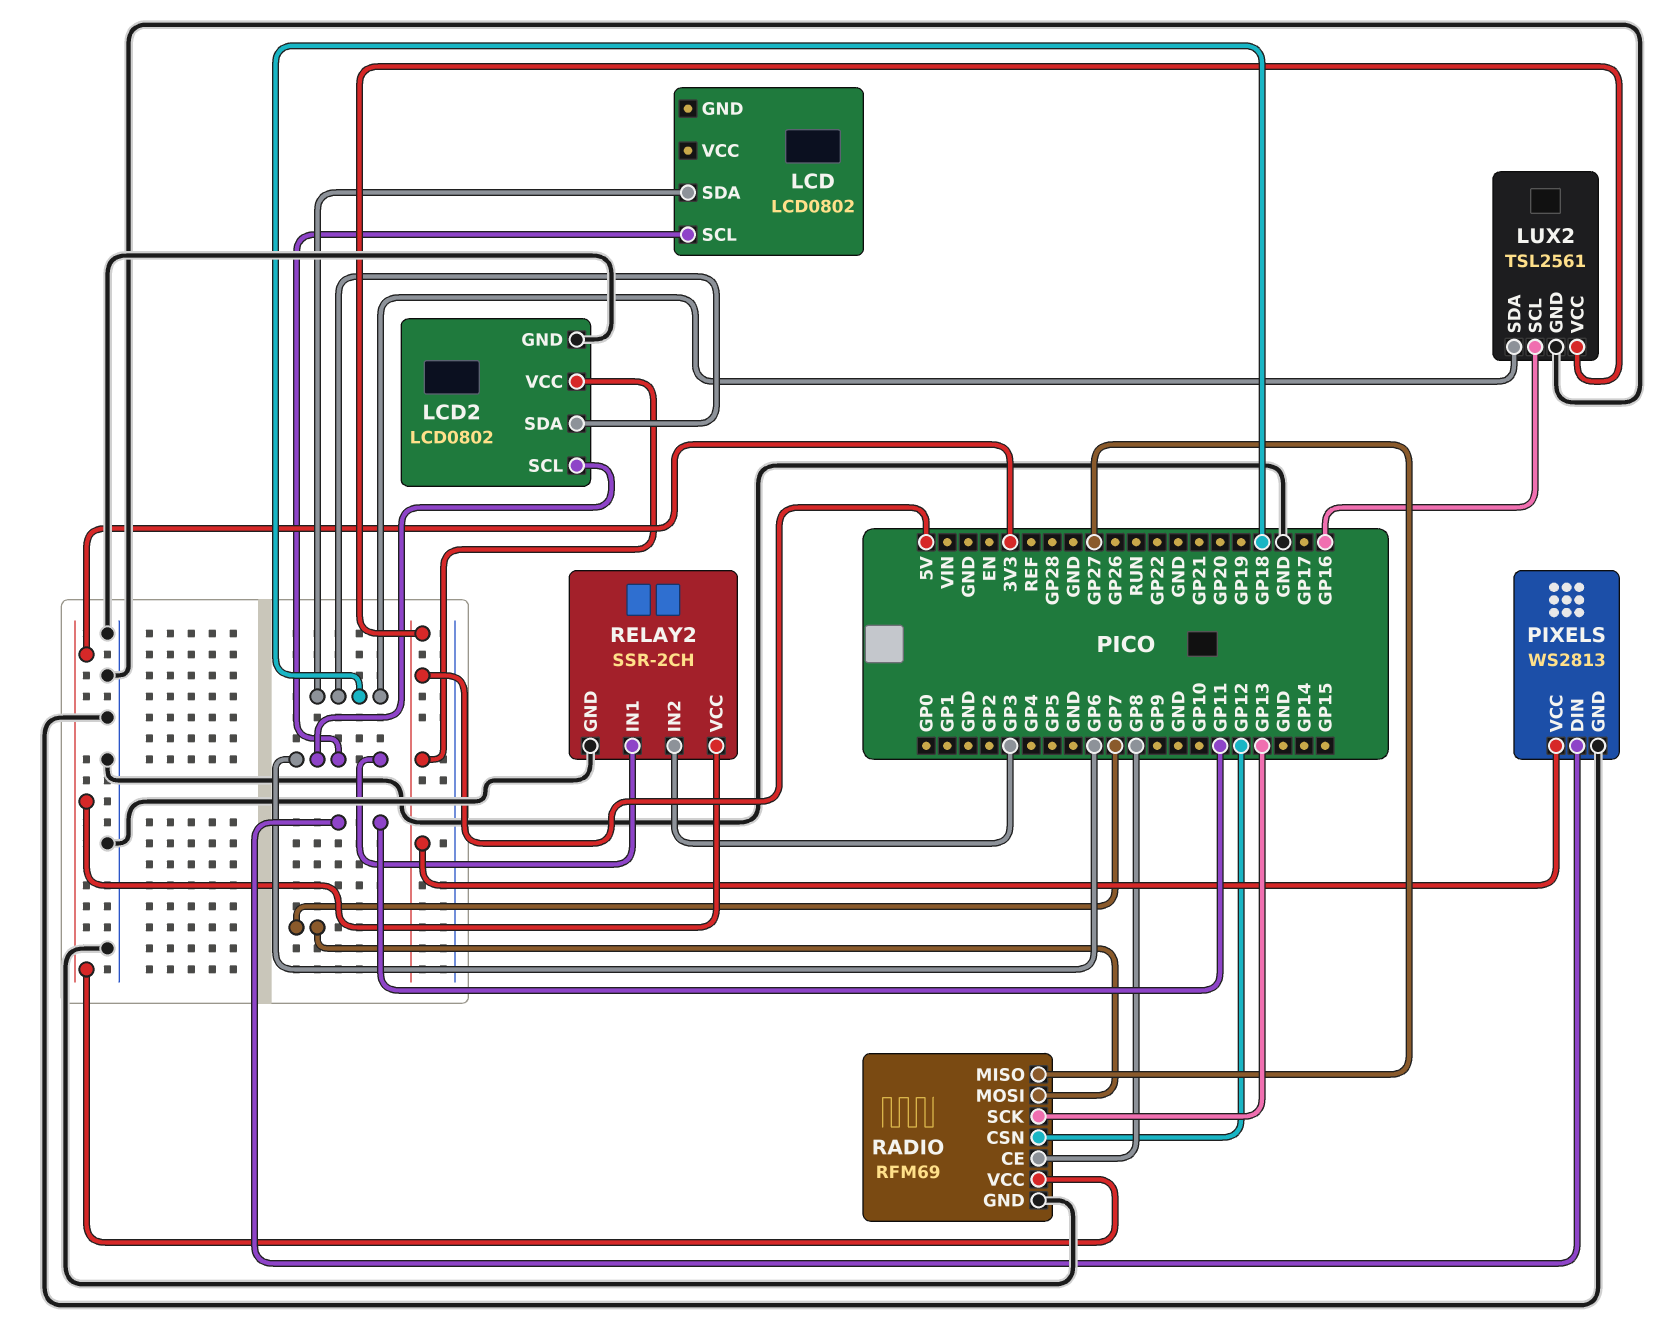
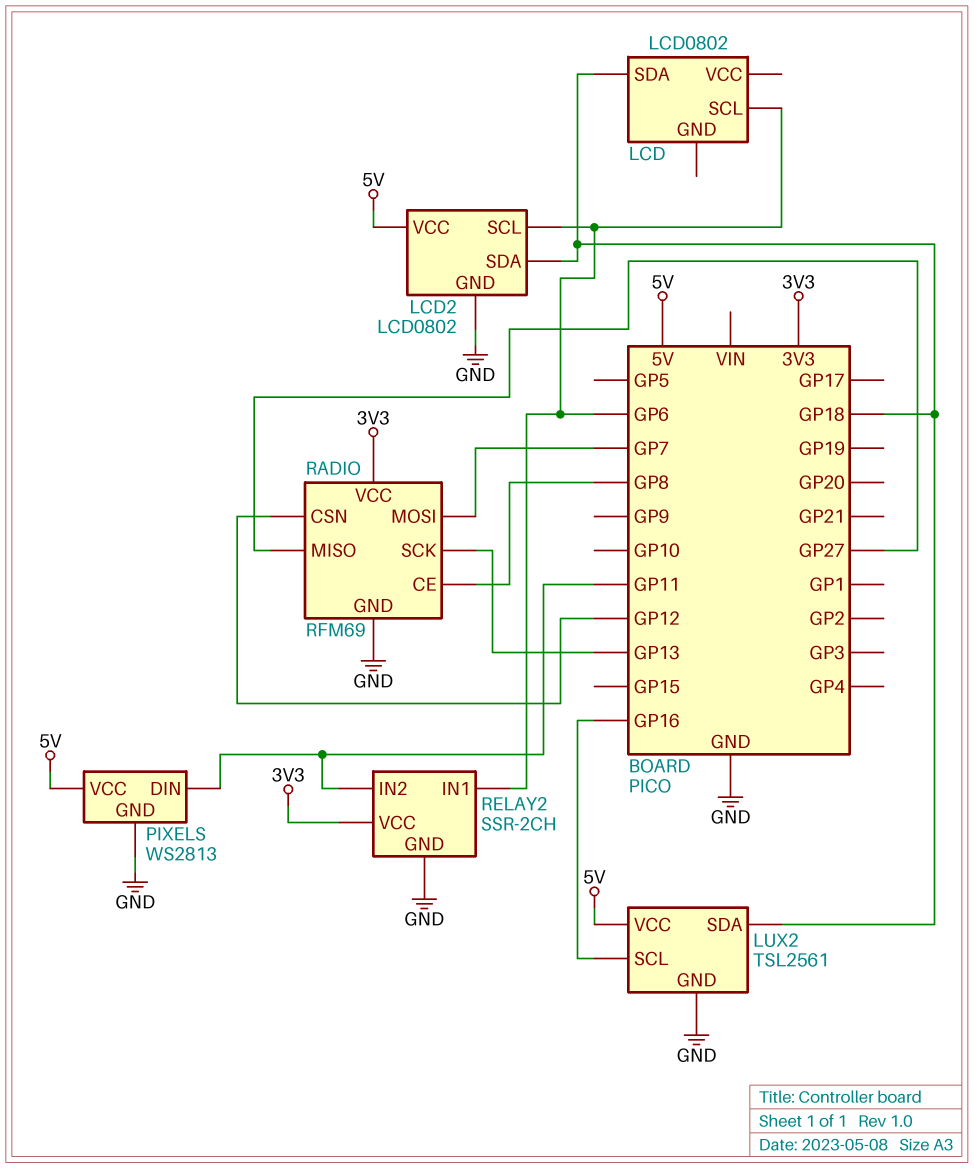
RELAY2 pin IN2: GP3 -> GP11

